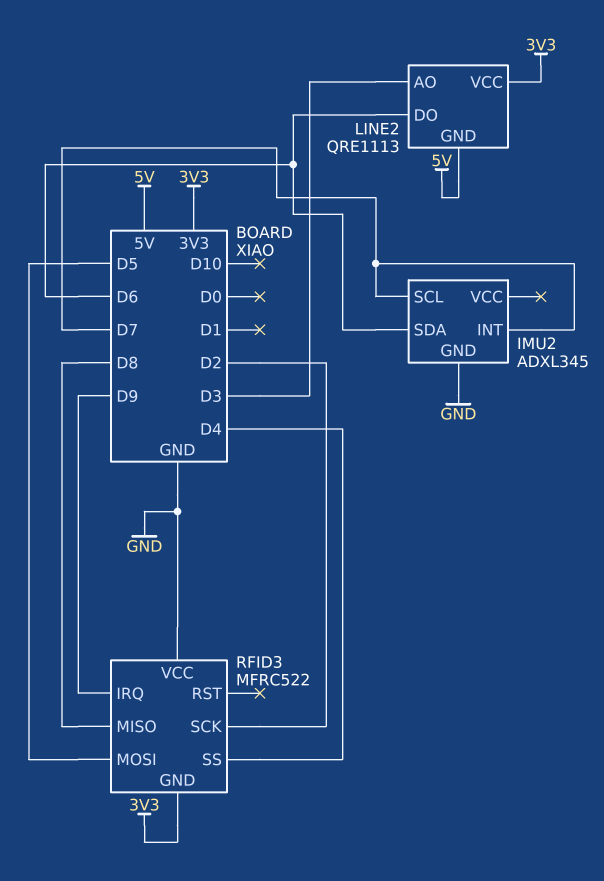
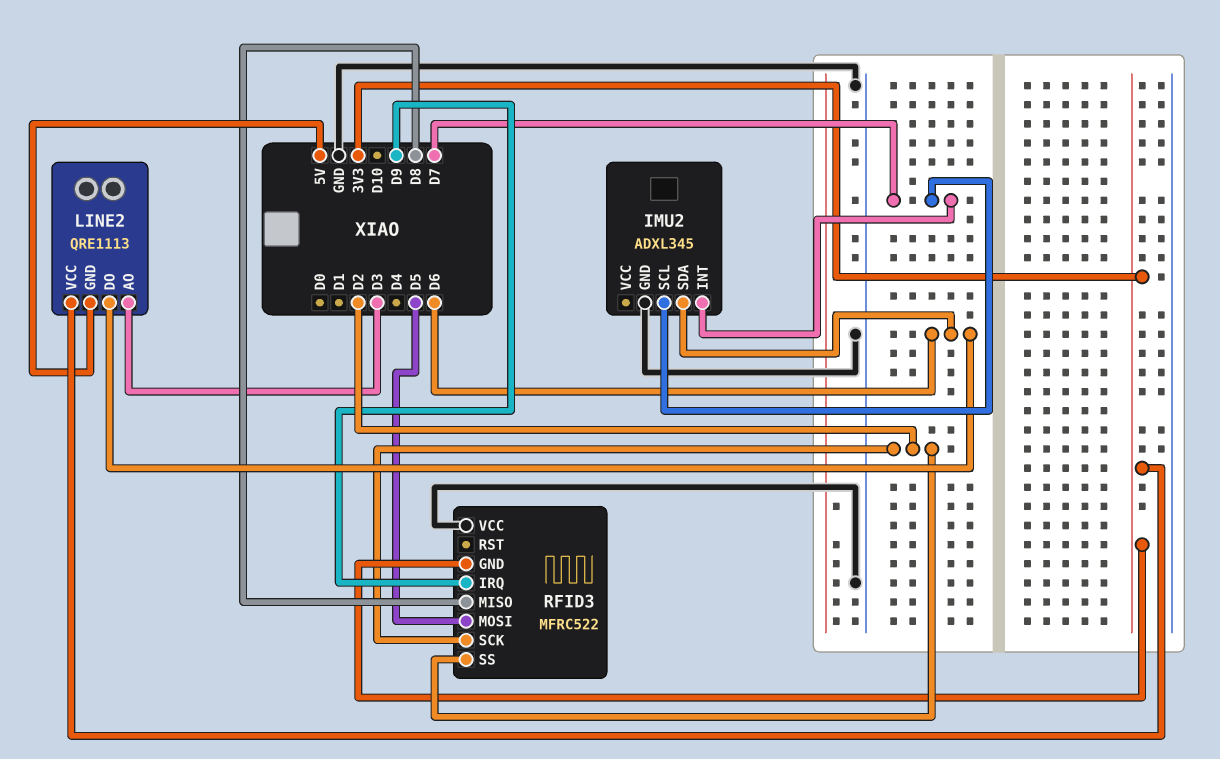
RFID3 pin SS: D4 -> D2

